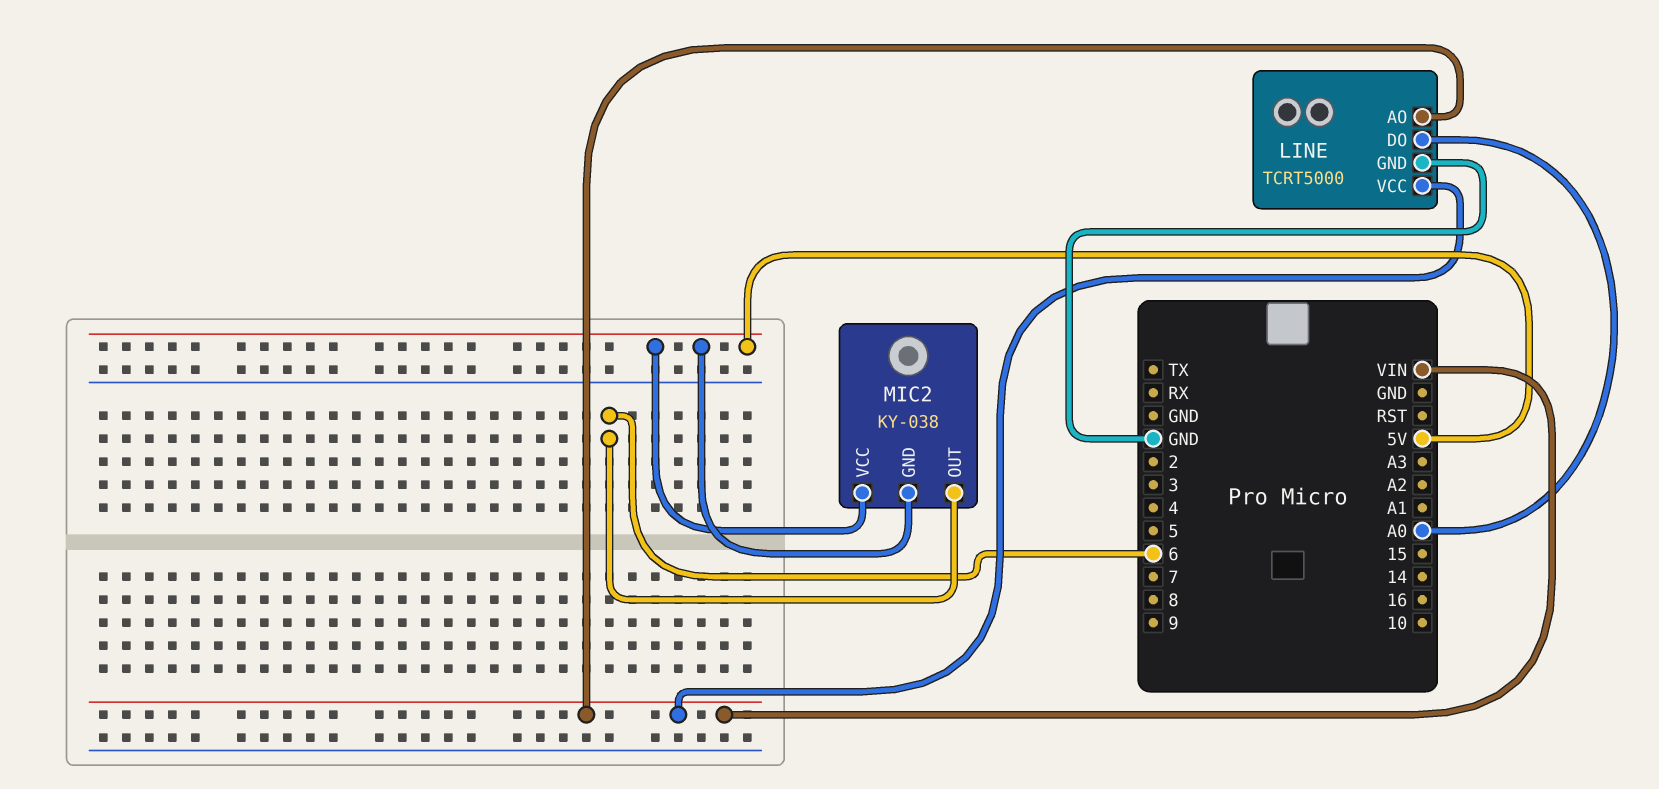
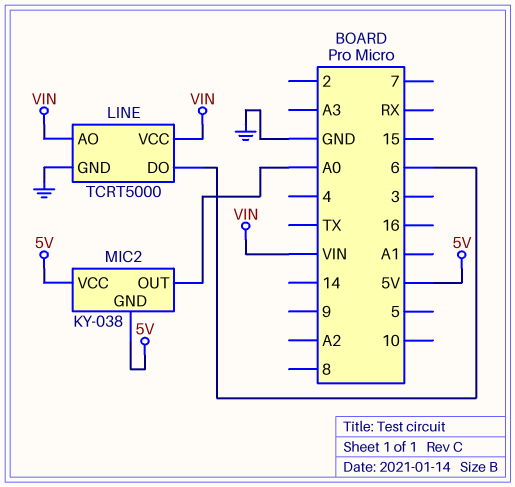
LINE pin DO: A0 -> 6
MIC2 pin OUT: 6 -> A0

